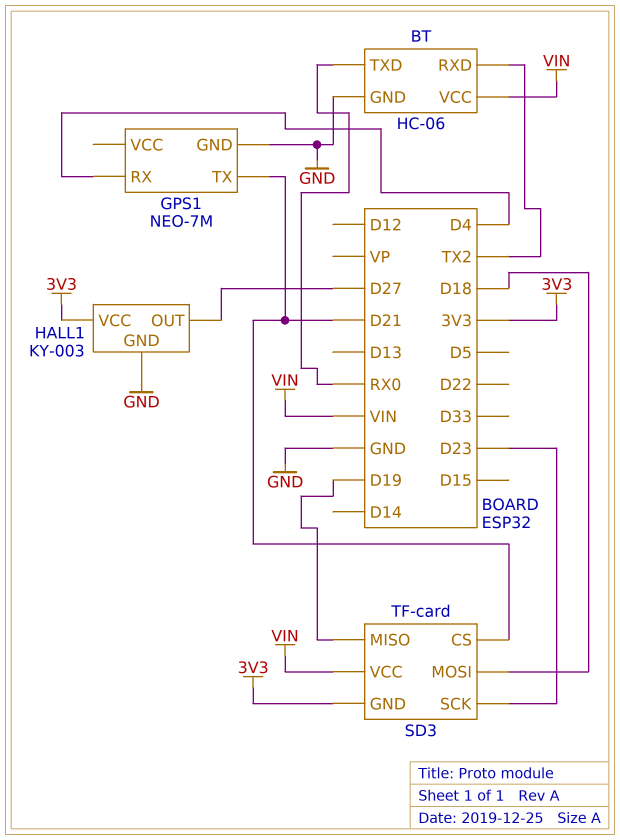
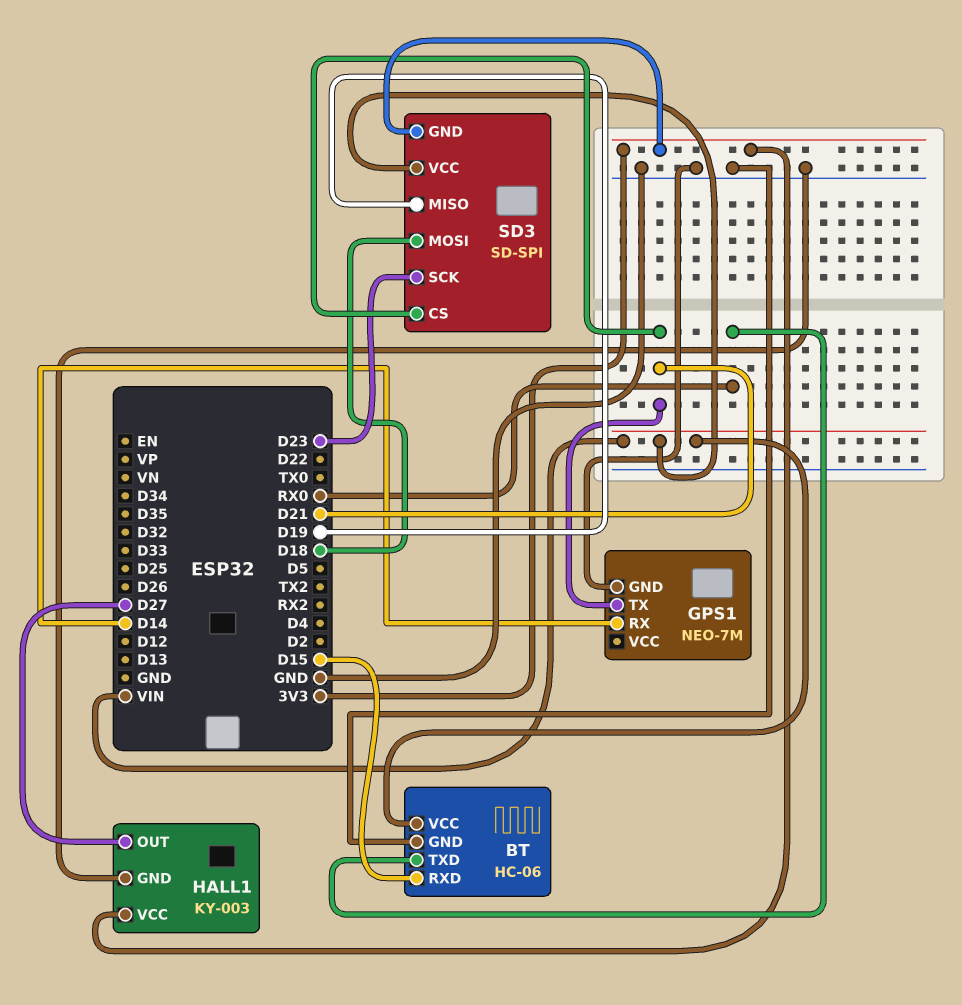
BT pin RXD: TX2 -> D15
GPS1 pin RX: D4 -> D14
SD3: TF-card -> SD-SPI

